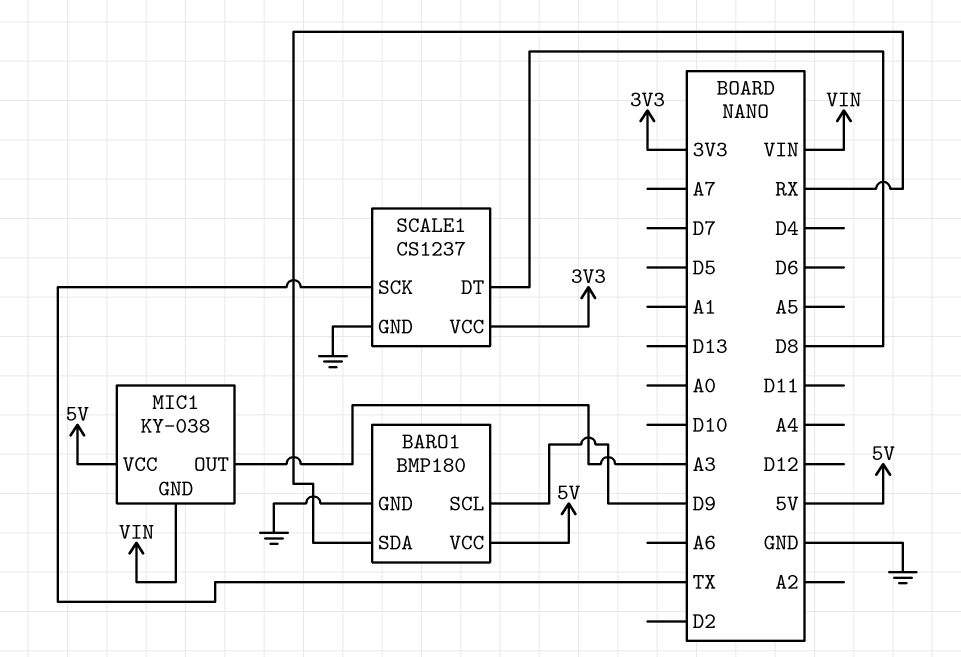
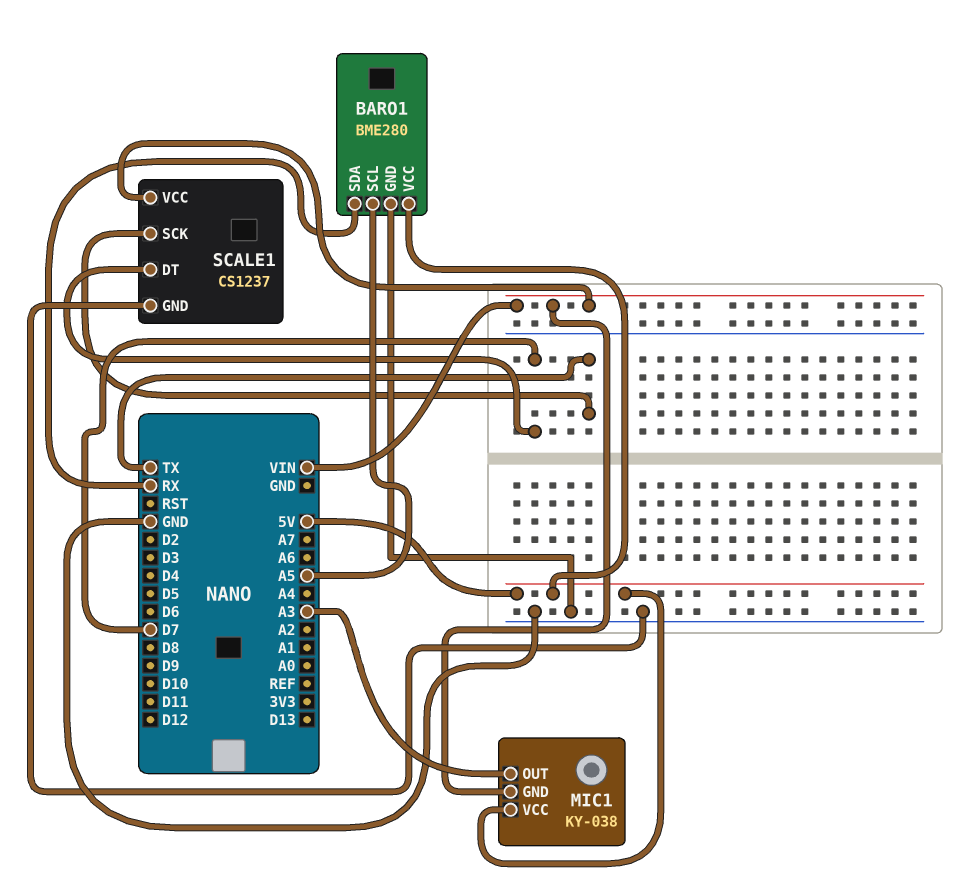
BARO1: BMP180 -> BME280
BARO1 pin SCL: D9 -> A5
SCALE1 pin DT: D8 -> D7
SCALE1 pin VCC: 3V3 -> VIN

